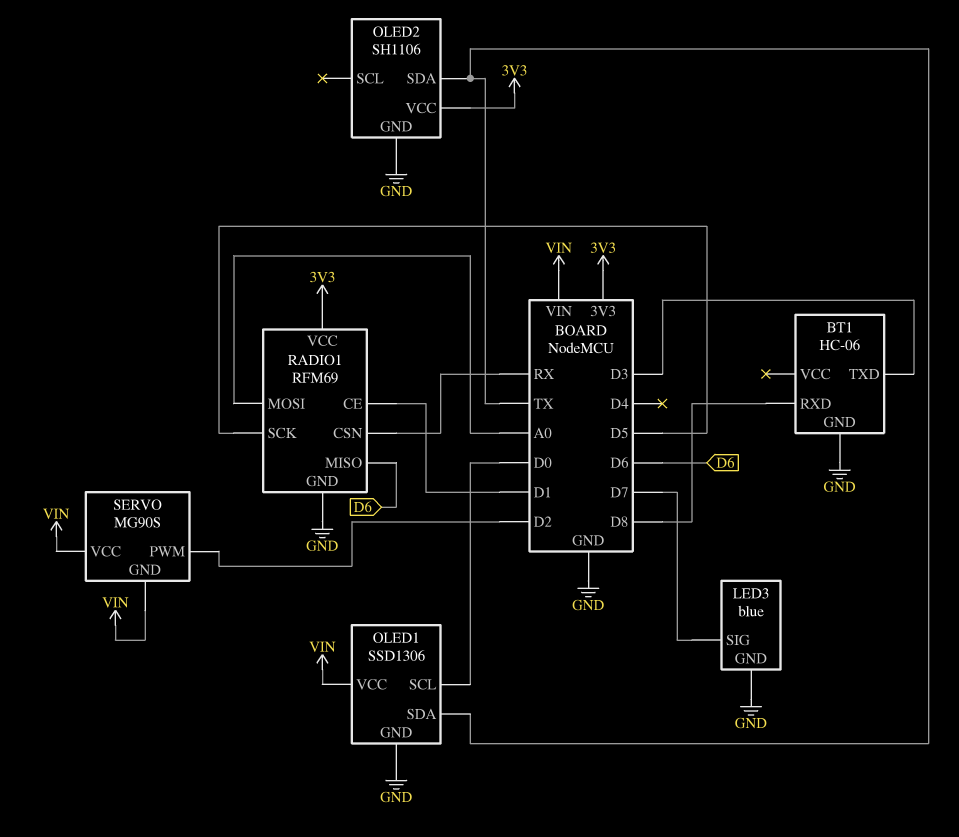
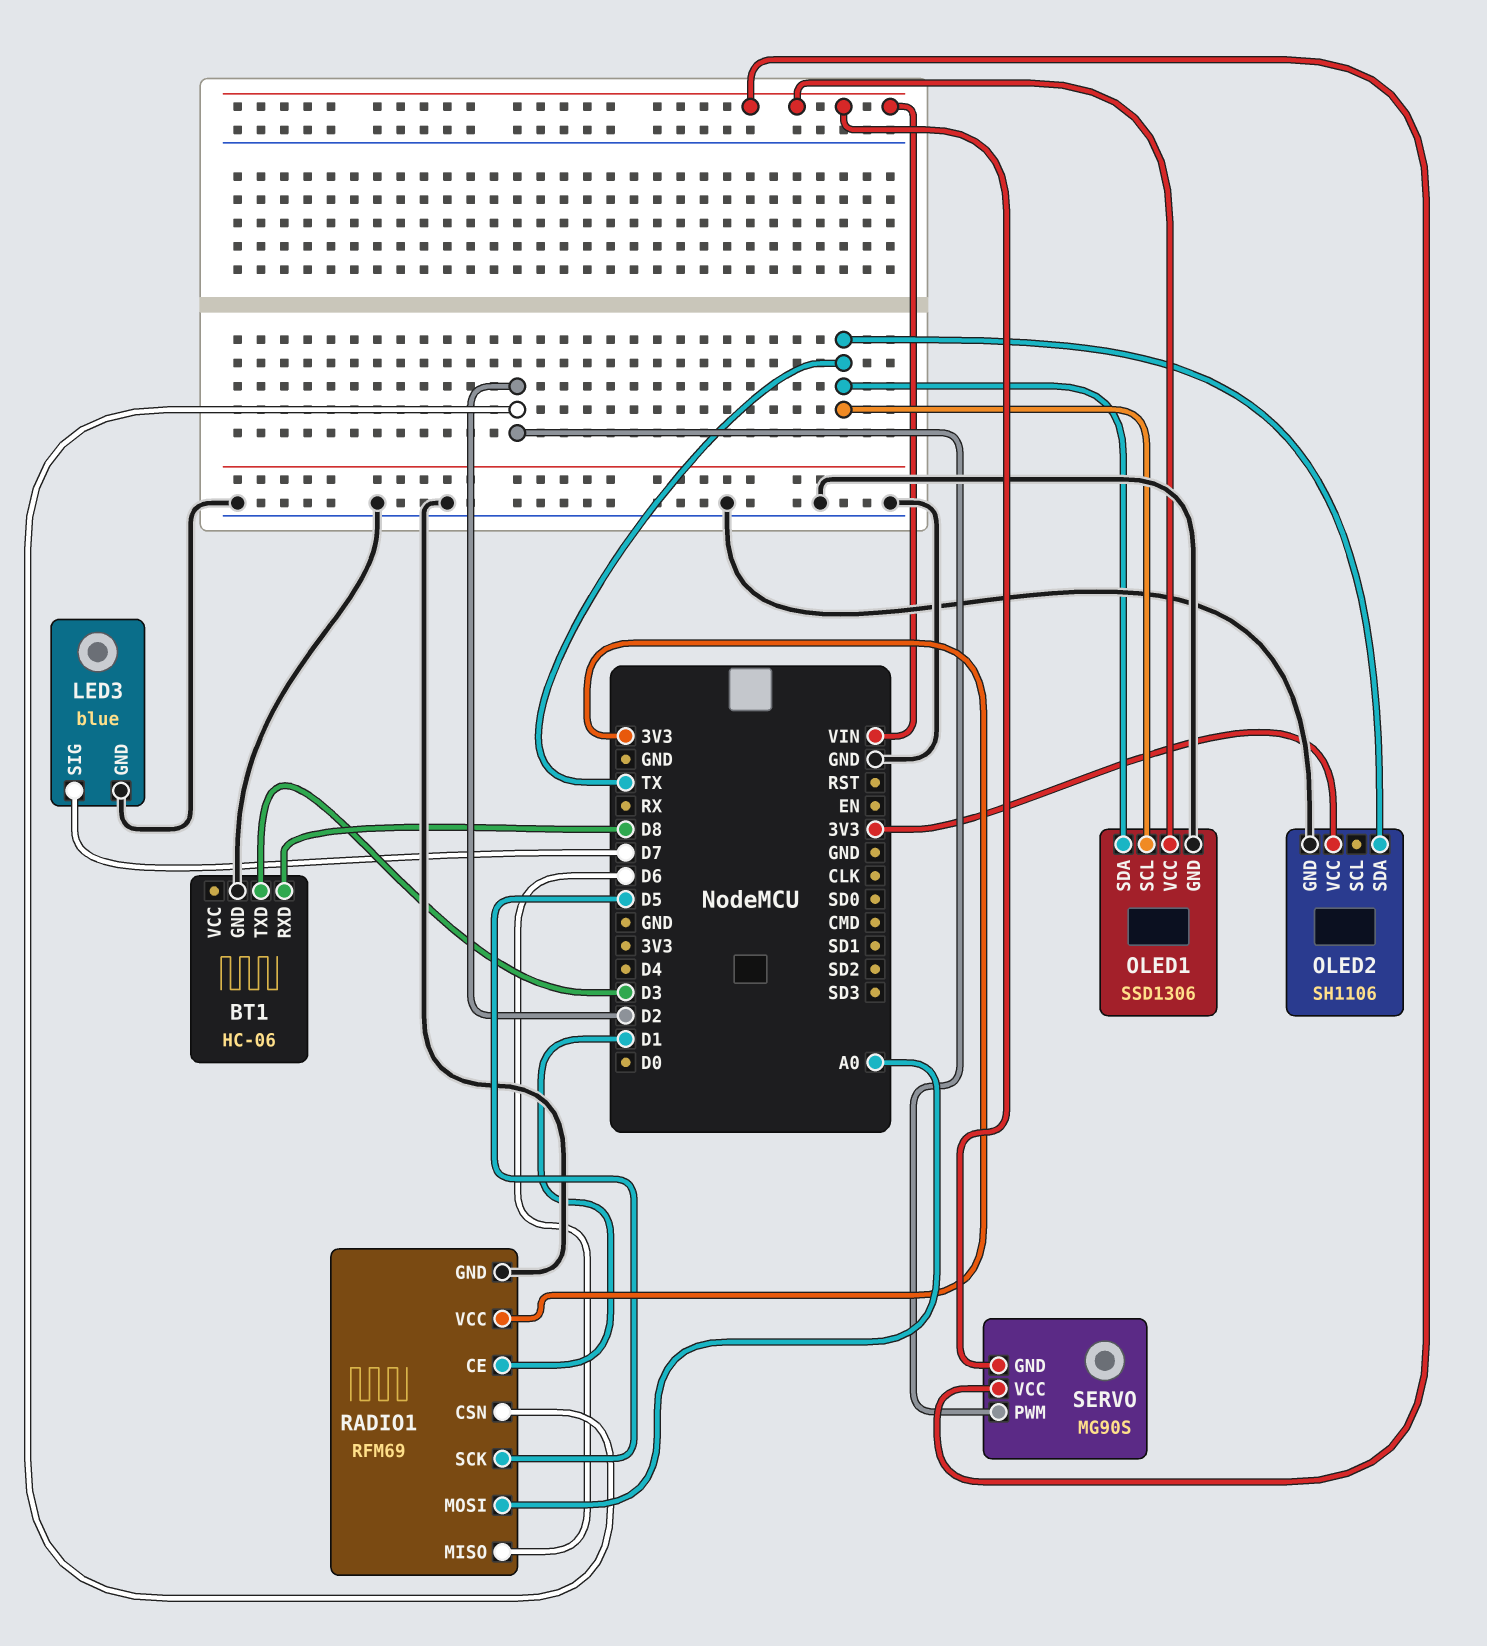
OLED1 pin SCL: D0 -> TX
RADIO1 pin CSN: RX -> D2

